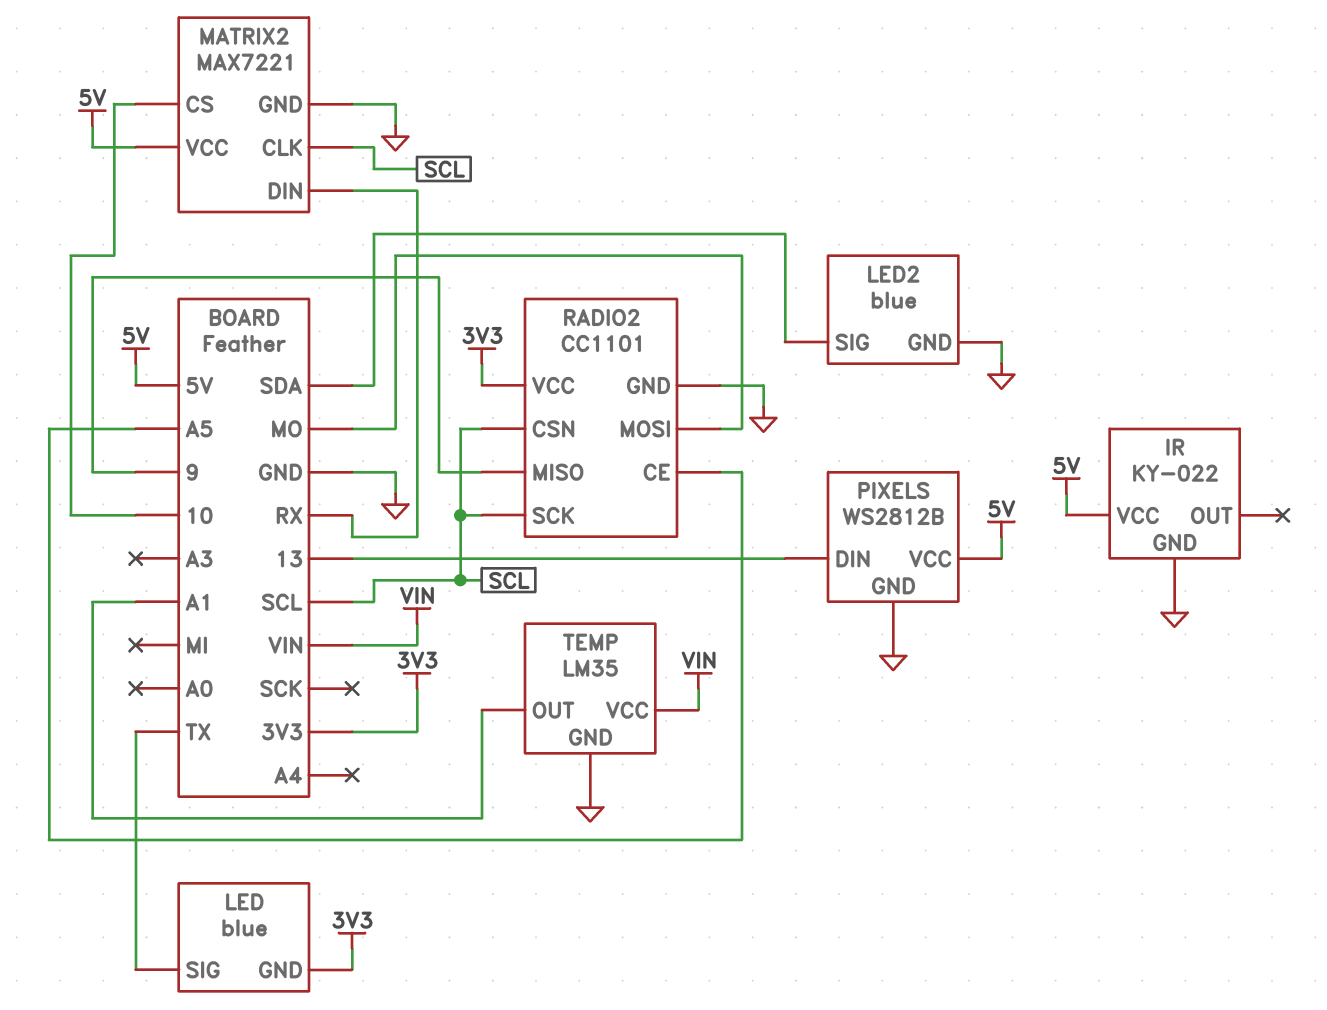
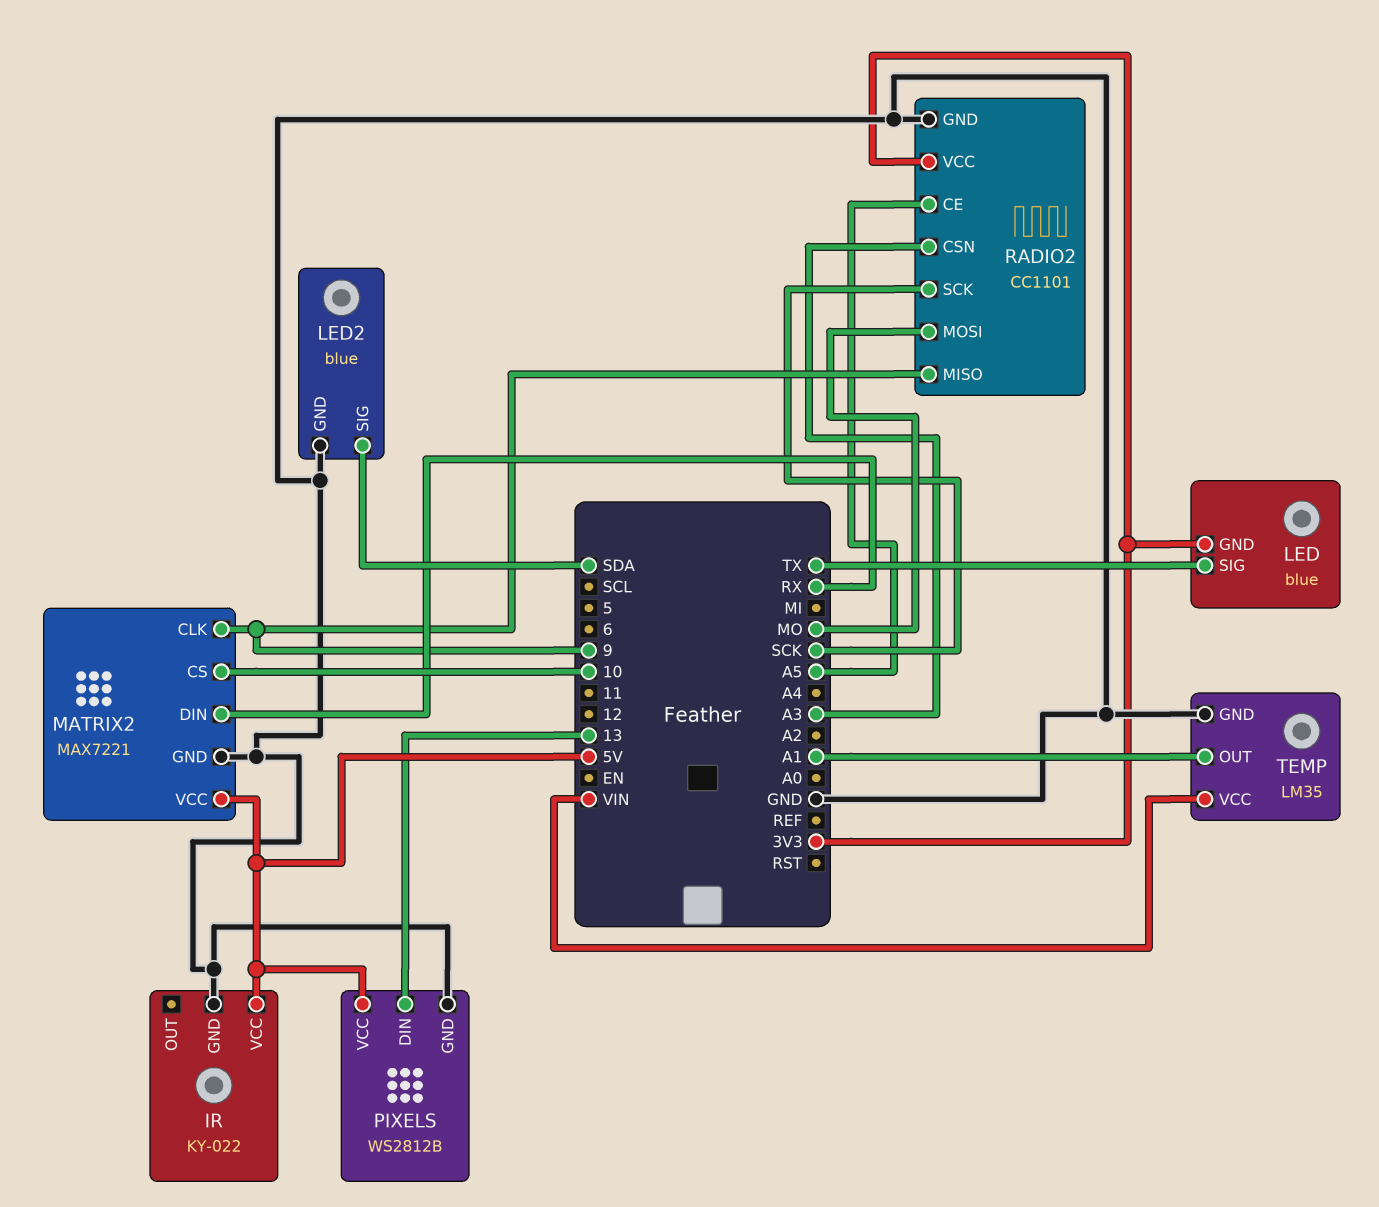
MATRIX2 pin CLK: SCL -> 9
RADIO2 pin CSN: SCL -> A3
RADIO2 pin SCK: SCL -> SCK

